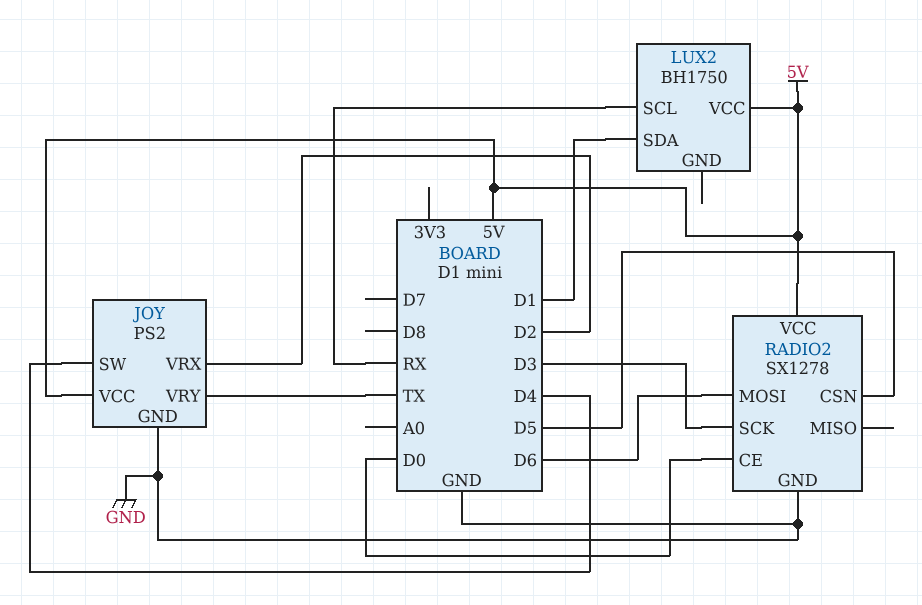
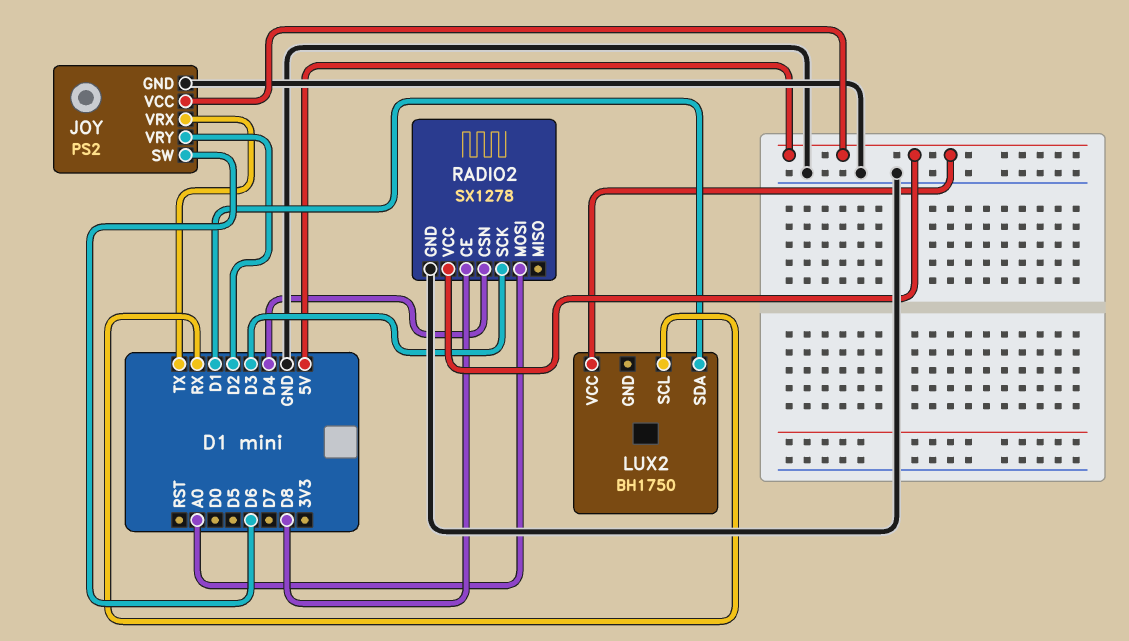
JOY pin SW: D4 -> D6
JOY pin VRX: D2 -> TX
JOY pin VRY: TX -> D2
RADIO2 pin CE: D0 -> D8
RADIO2 pin CSN: D5 -> D4
RADIO2 pin MOSI: D6 -> A0

